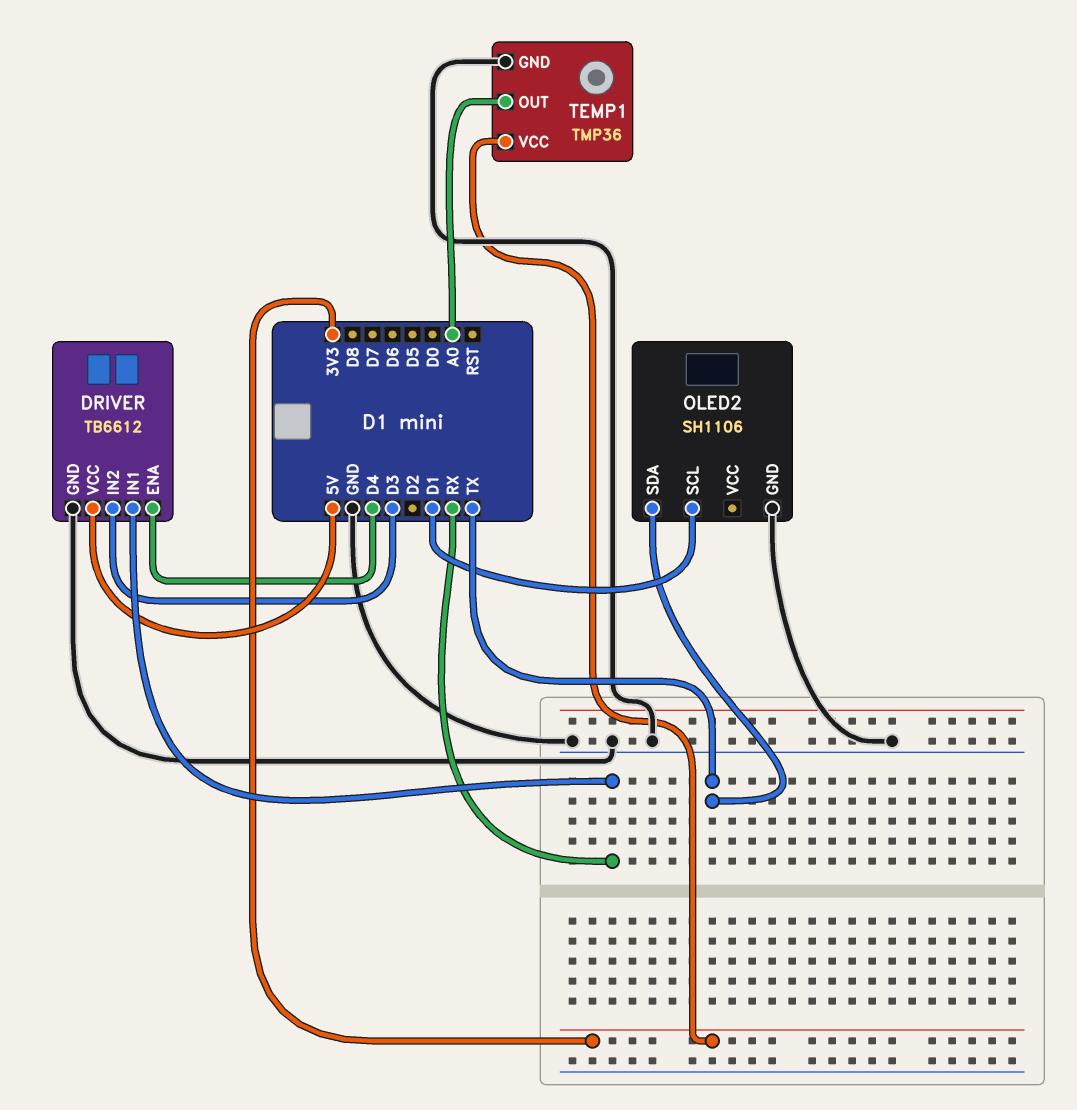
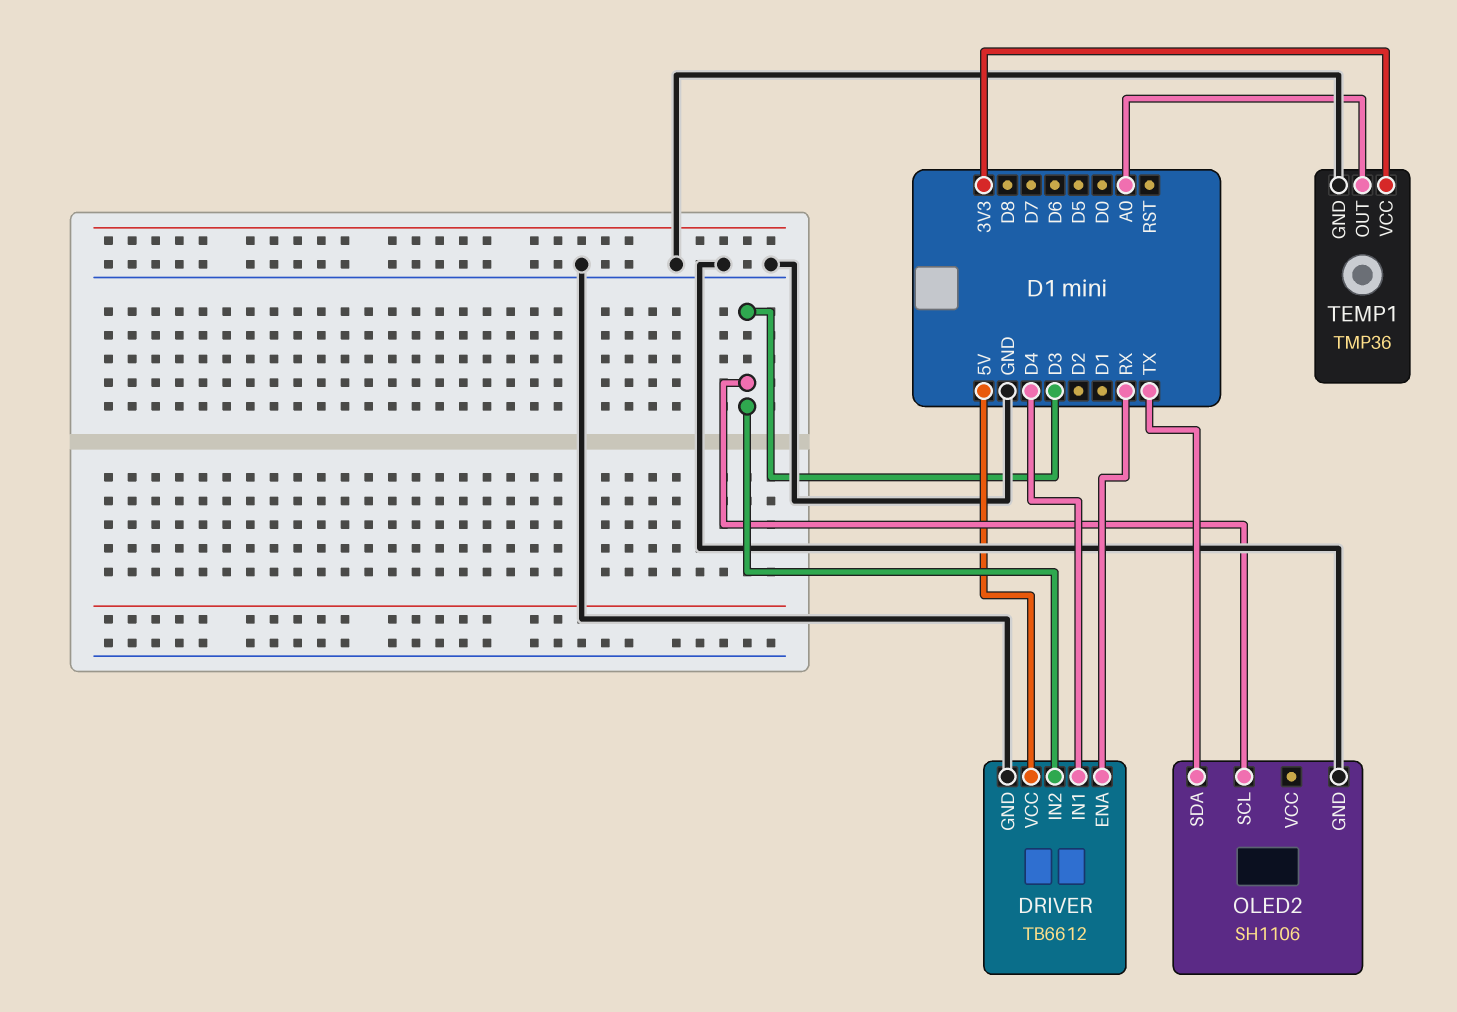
DRIVER pin ENA: D4 -> RX
DRIVER pin IN1: RX -> D4
OLED2 pin SCL: D1 -> D3

